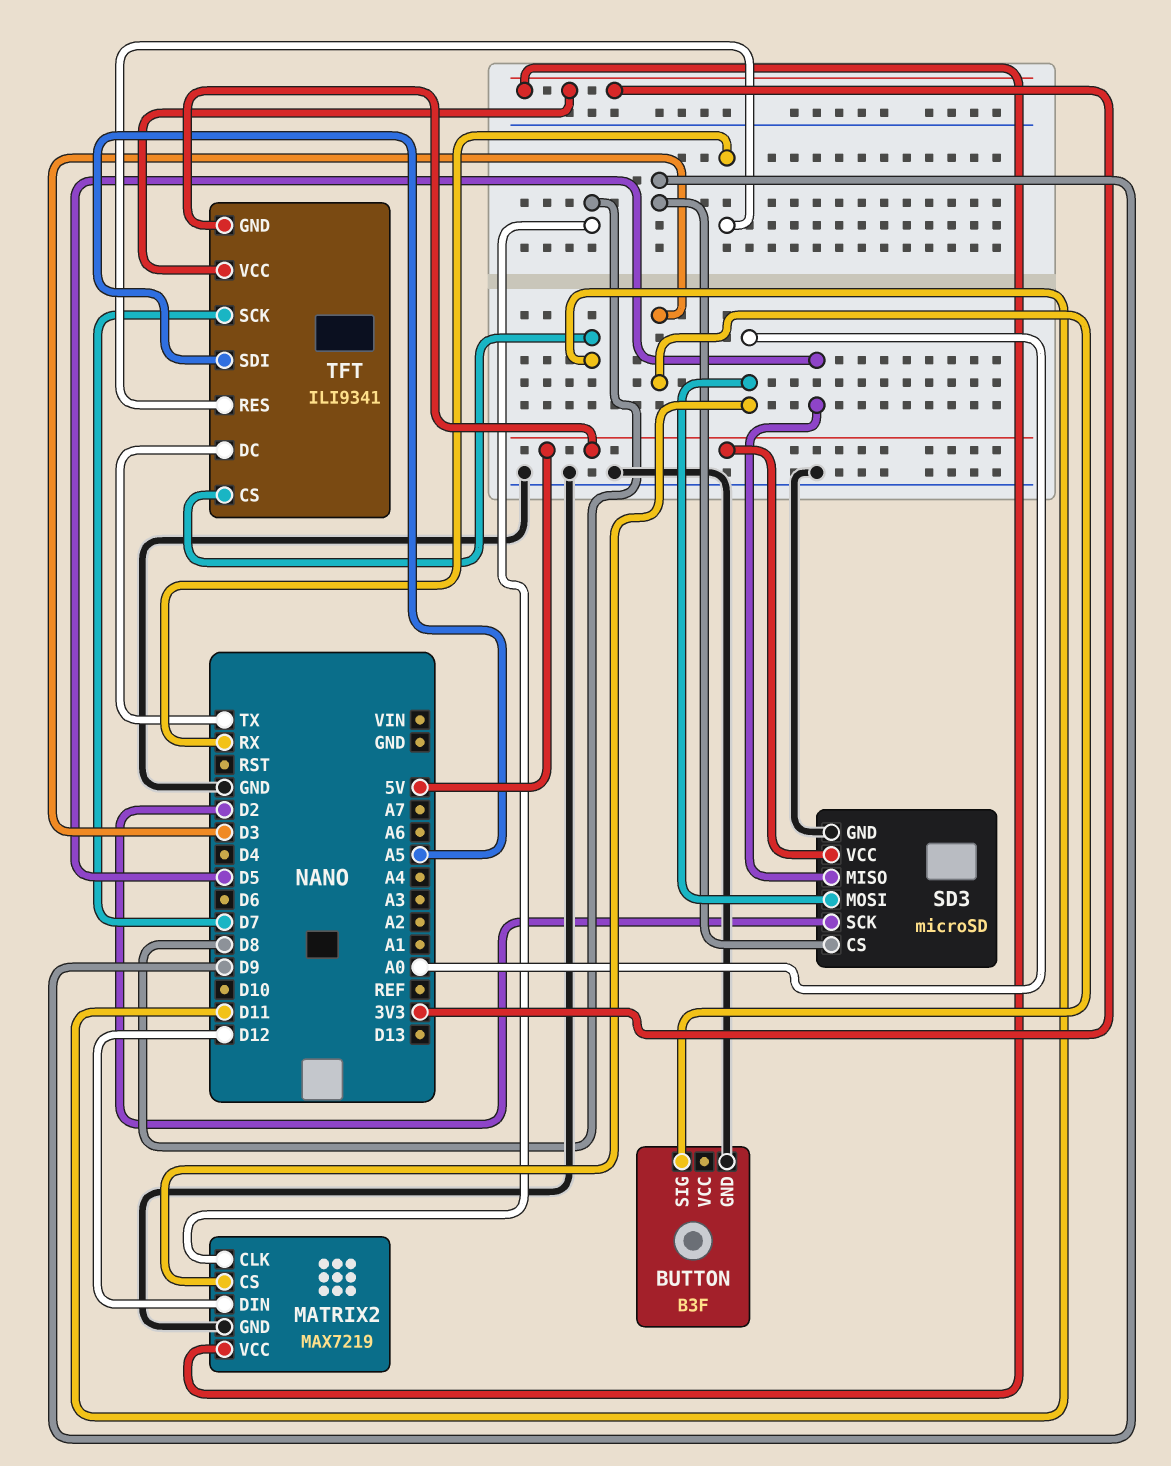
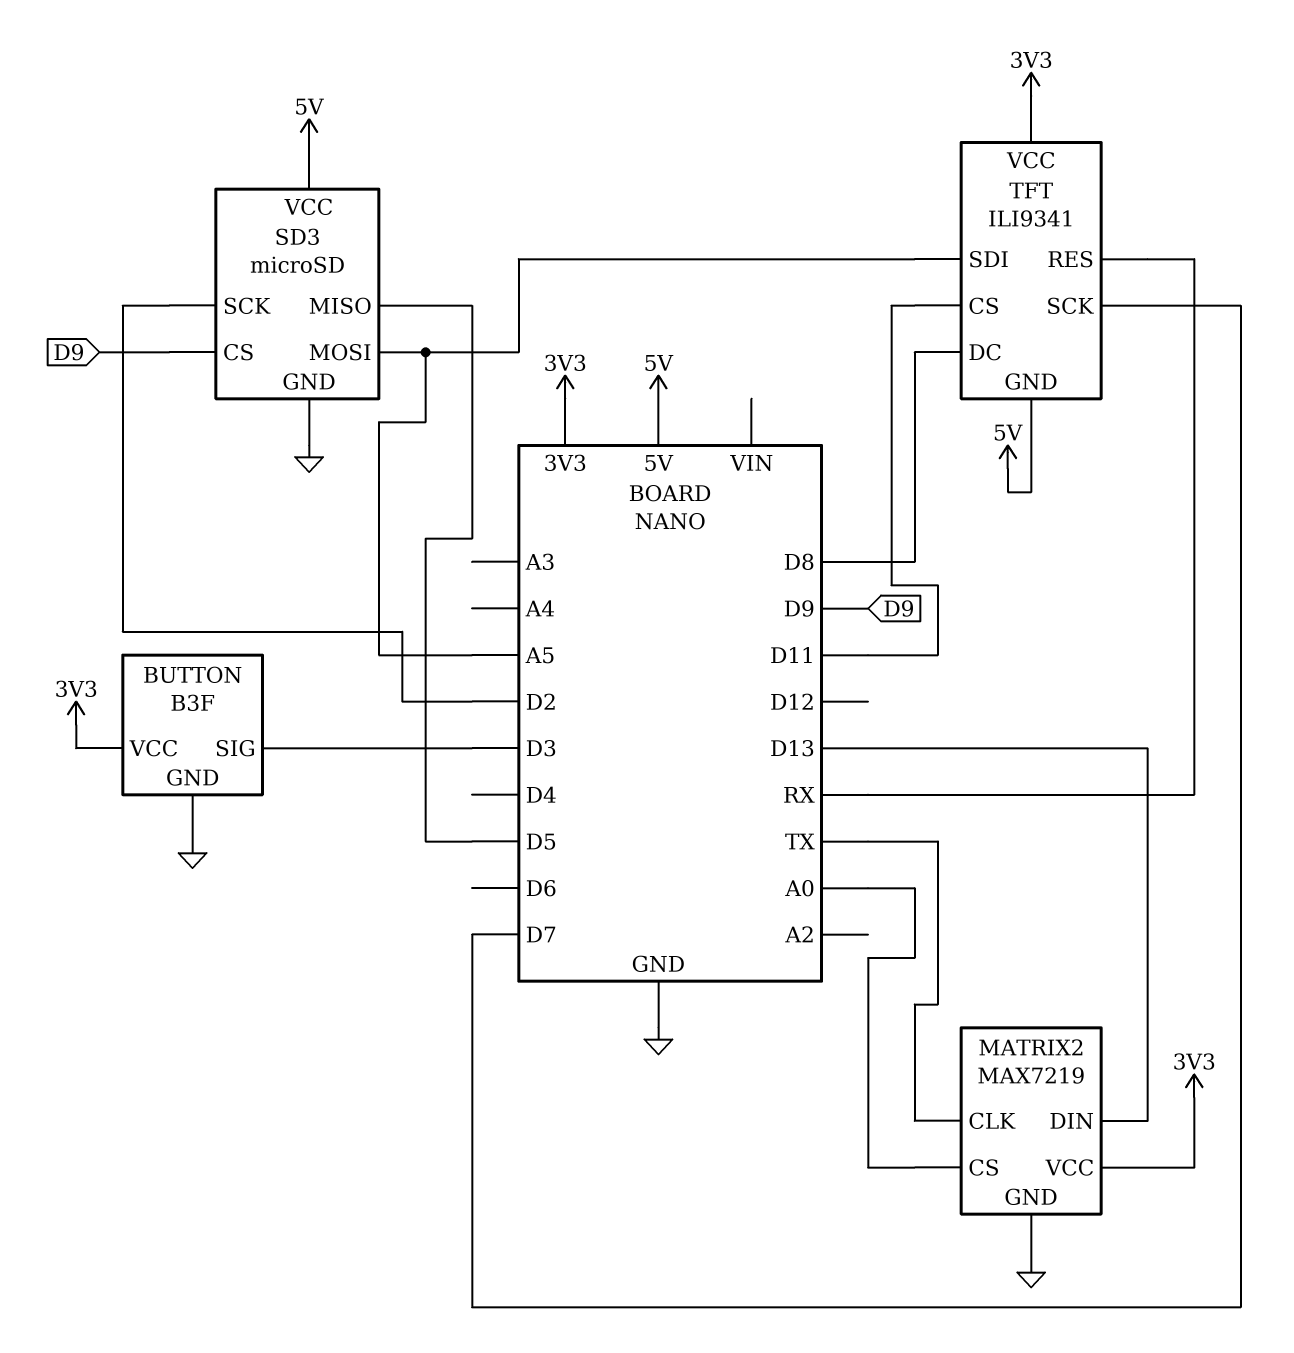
BUTTON pin VCC: none -> 3V3
MATRIX2 pin CLK: D8 -> TX
MATRIX2 pin DIN: D12 -> D13
SD3 pin MOSI: A0 -> A5
TFT pin DC: TX -> D8

